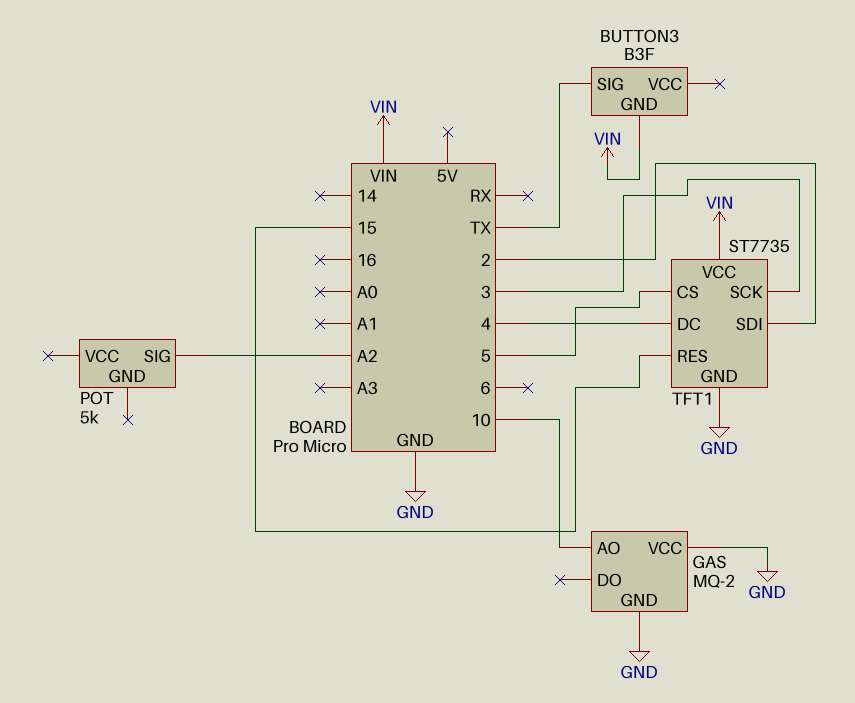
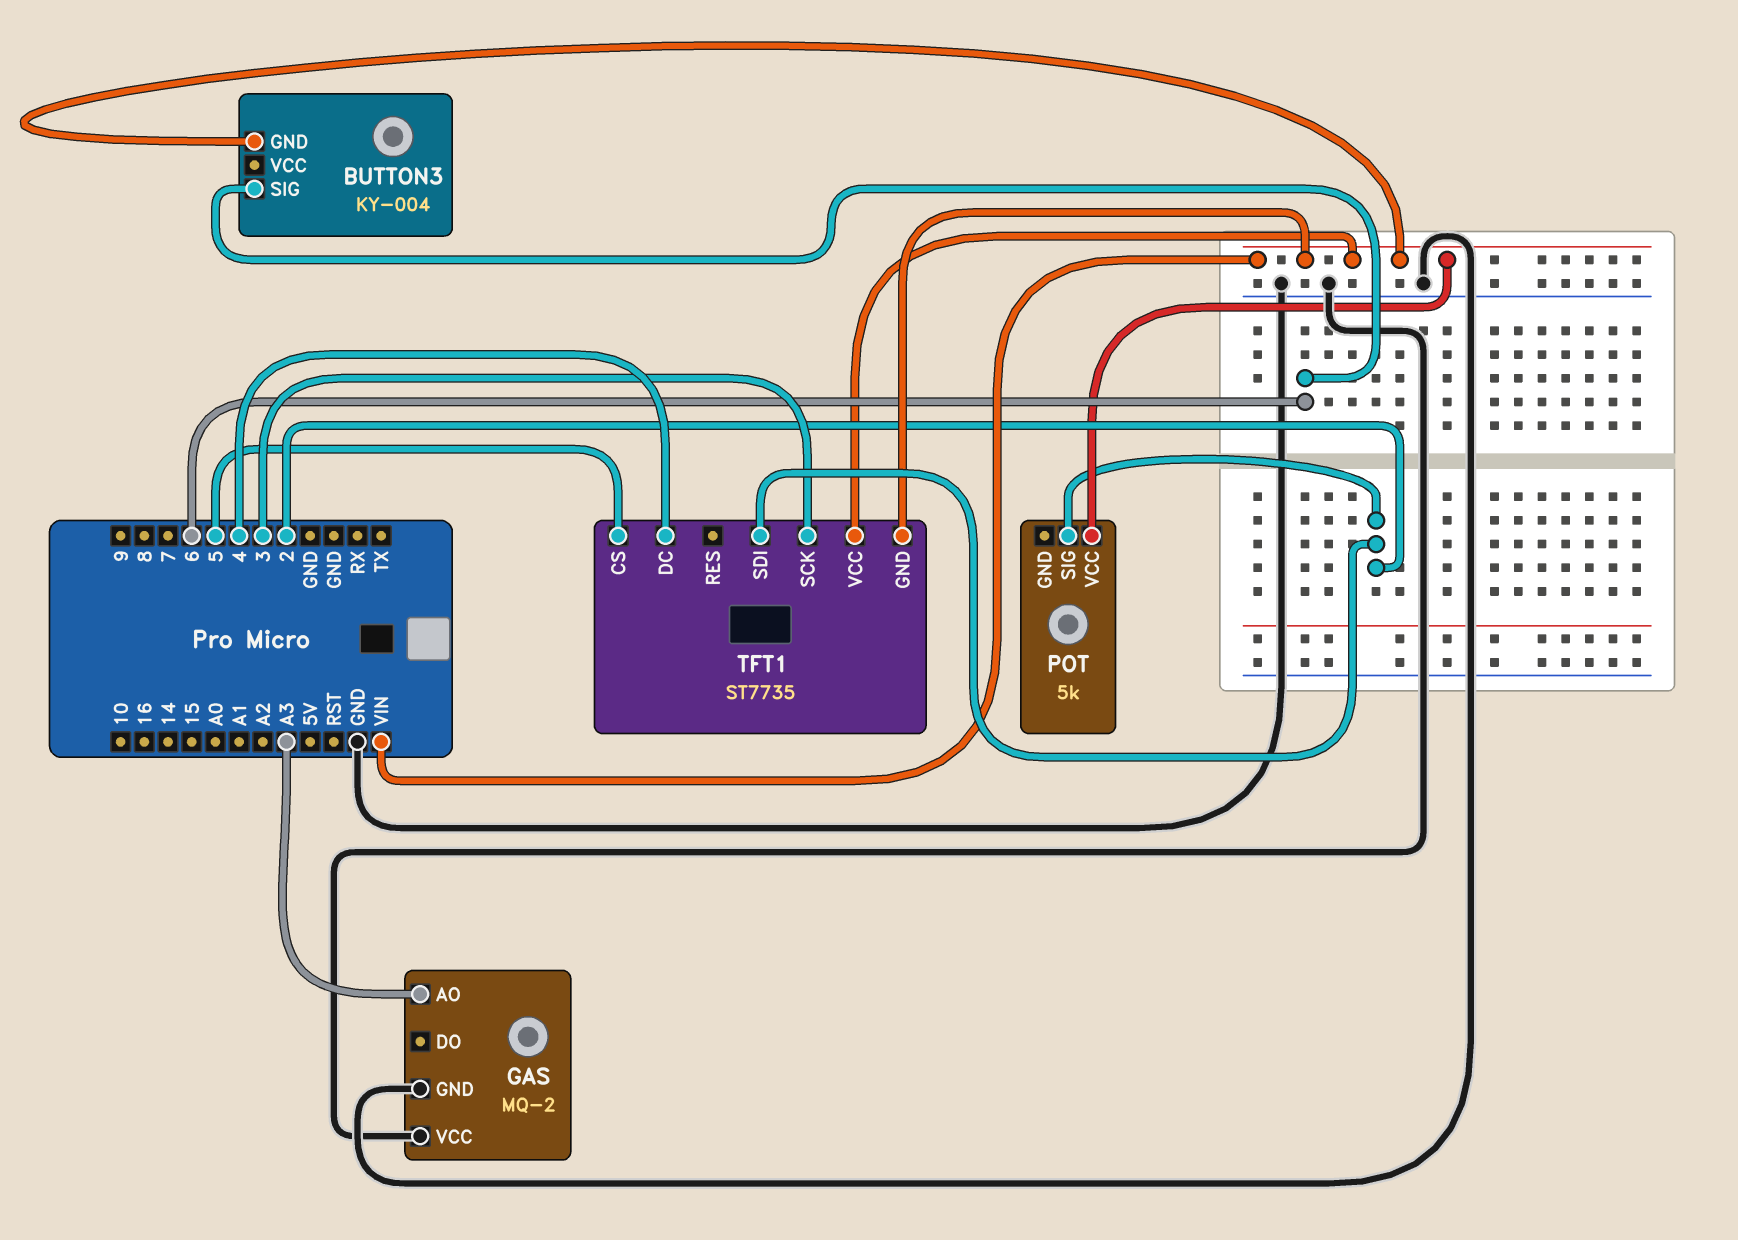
BUTTON3: B3F -> KY-004
BUTTON3 pin SIG: TX -> 6
GAS pin AO: 10 -> A3
POT pin SIG: A2 -> 2
POT pin VCC: none -> VIN
TFT1 pin GND: GND -> VIN
TFT1 pin RES: 15 -> none

